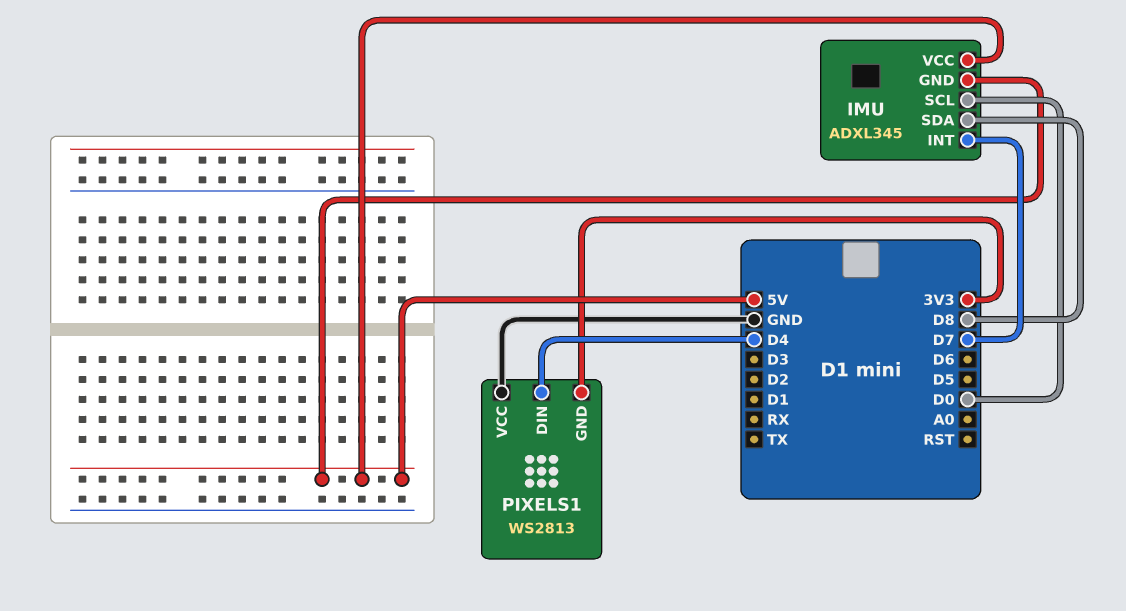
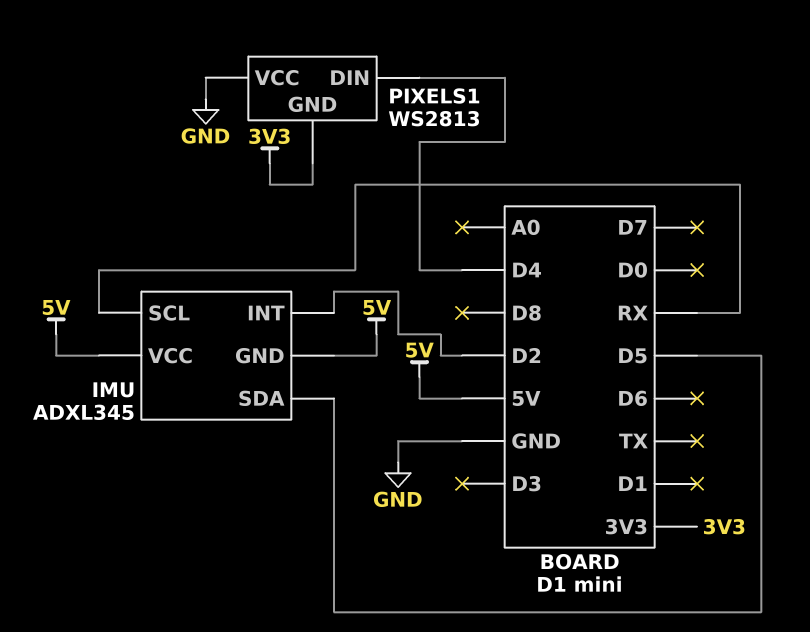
IMU pin INT: D7 -> D2
IMU pin SCL: D0 -> RX
IMU pin SDA: D8 -> D5

